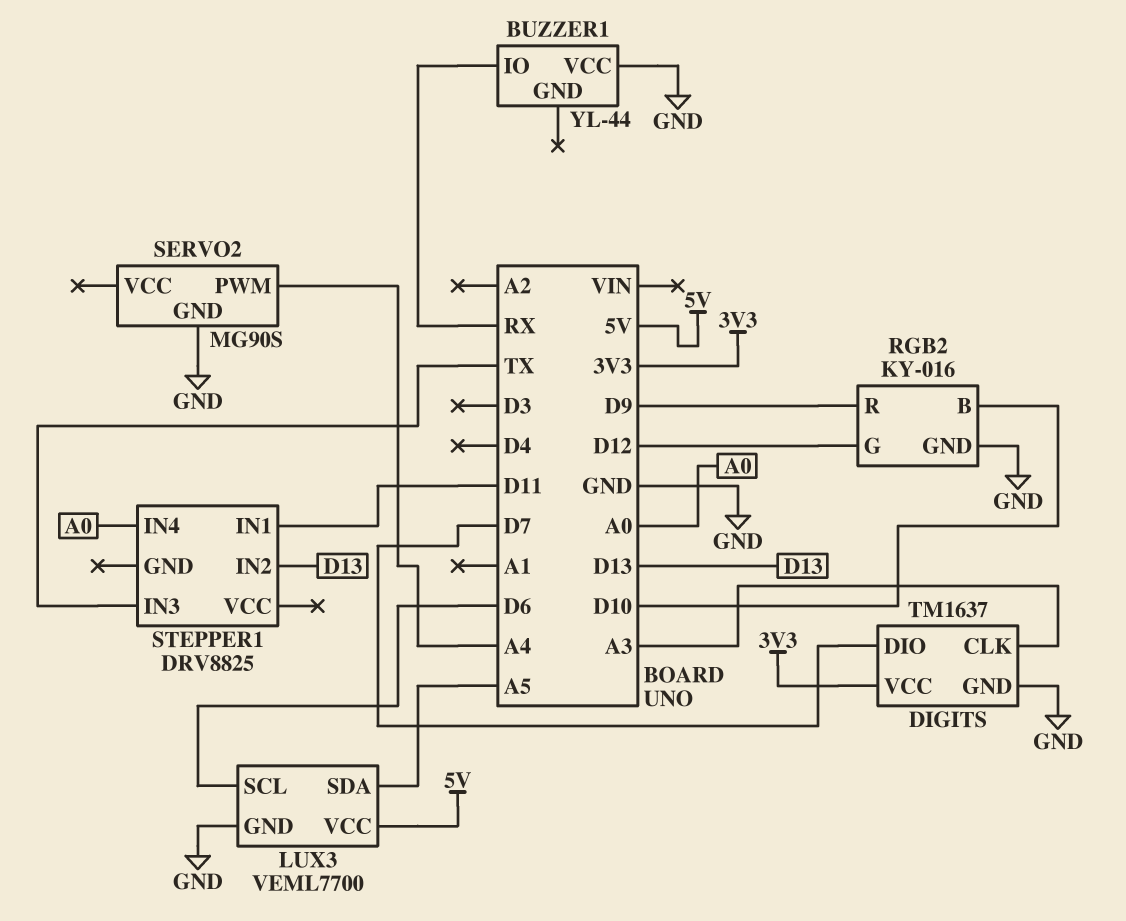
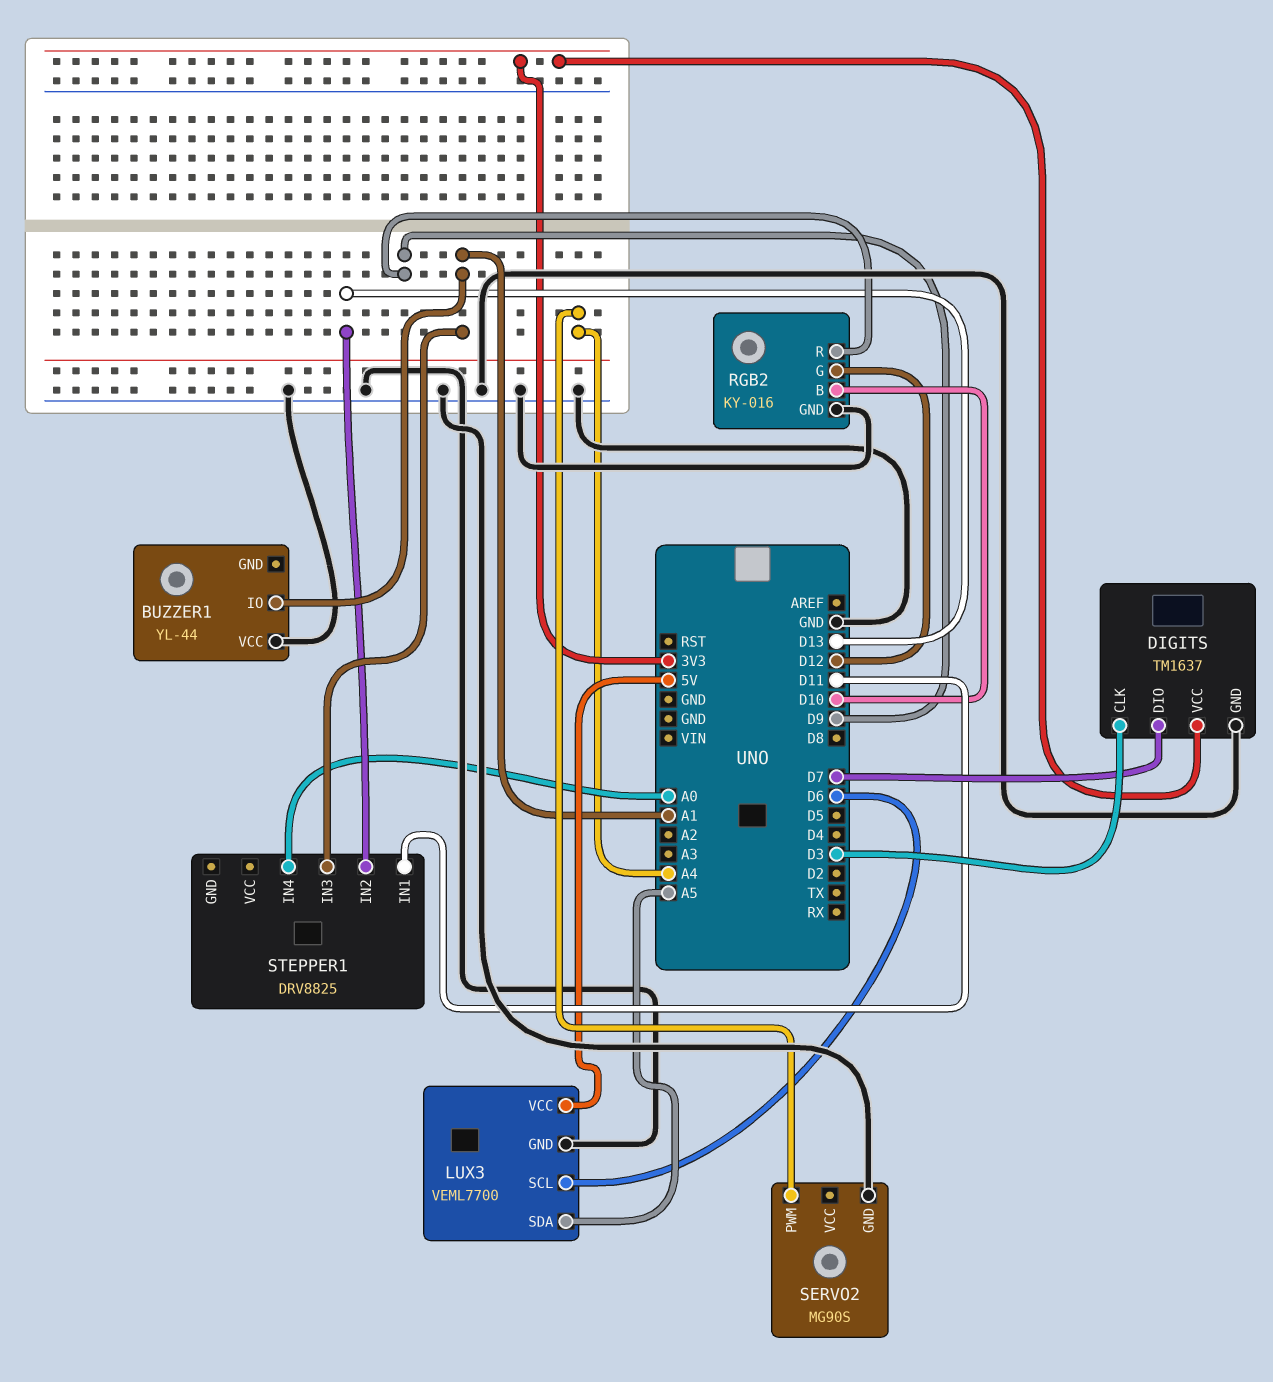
BUZZER1 pin IO: RX -> A1
DIGITS pin CLK: A3 -> D3
STEPPER1 pin IN3: TX -> A1

